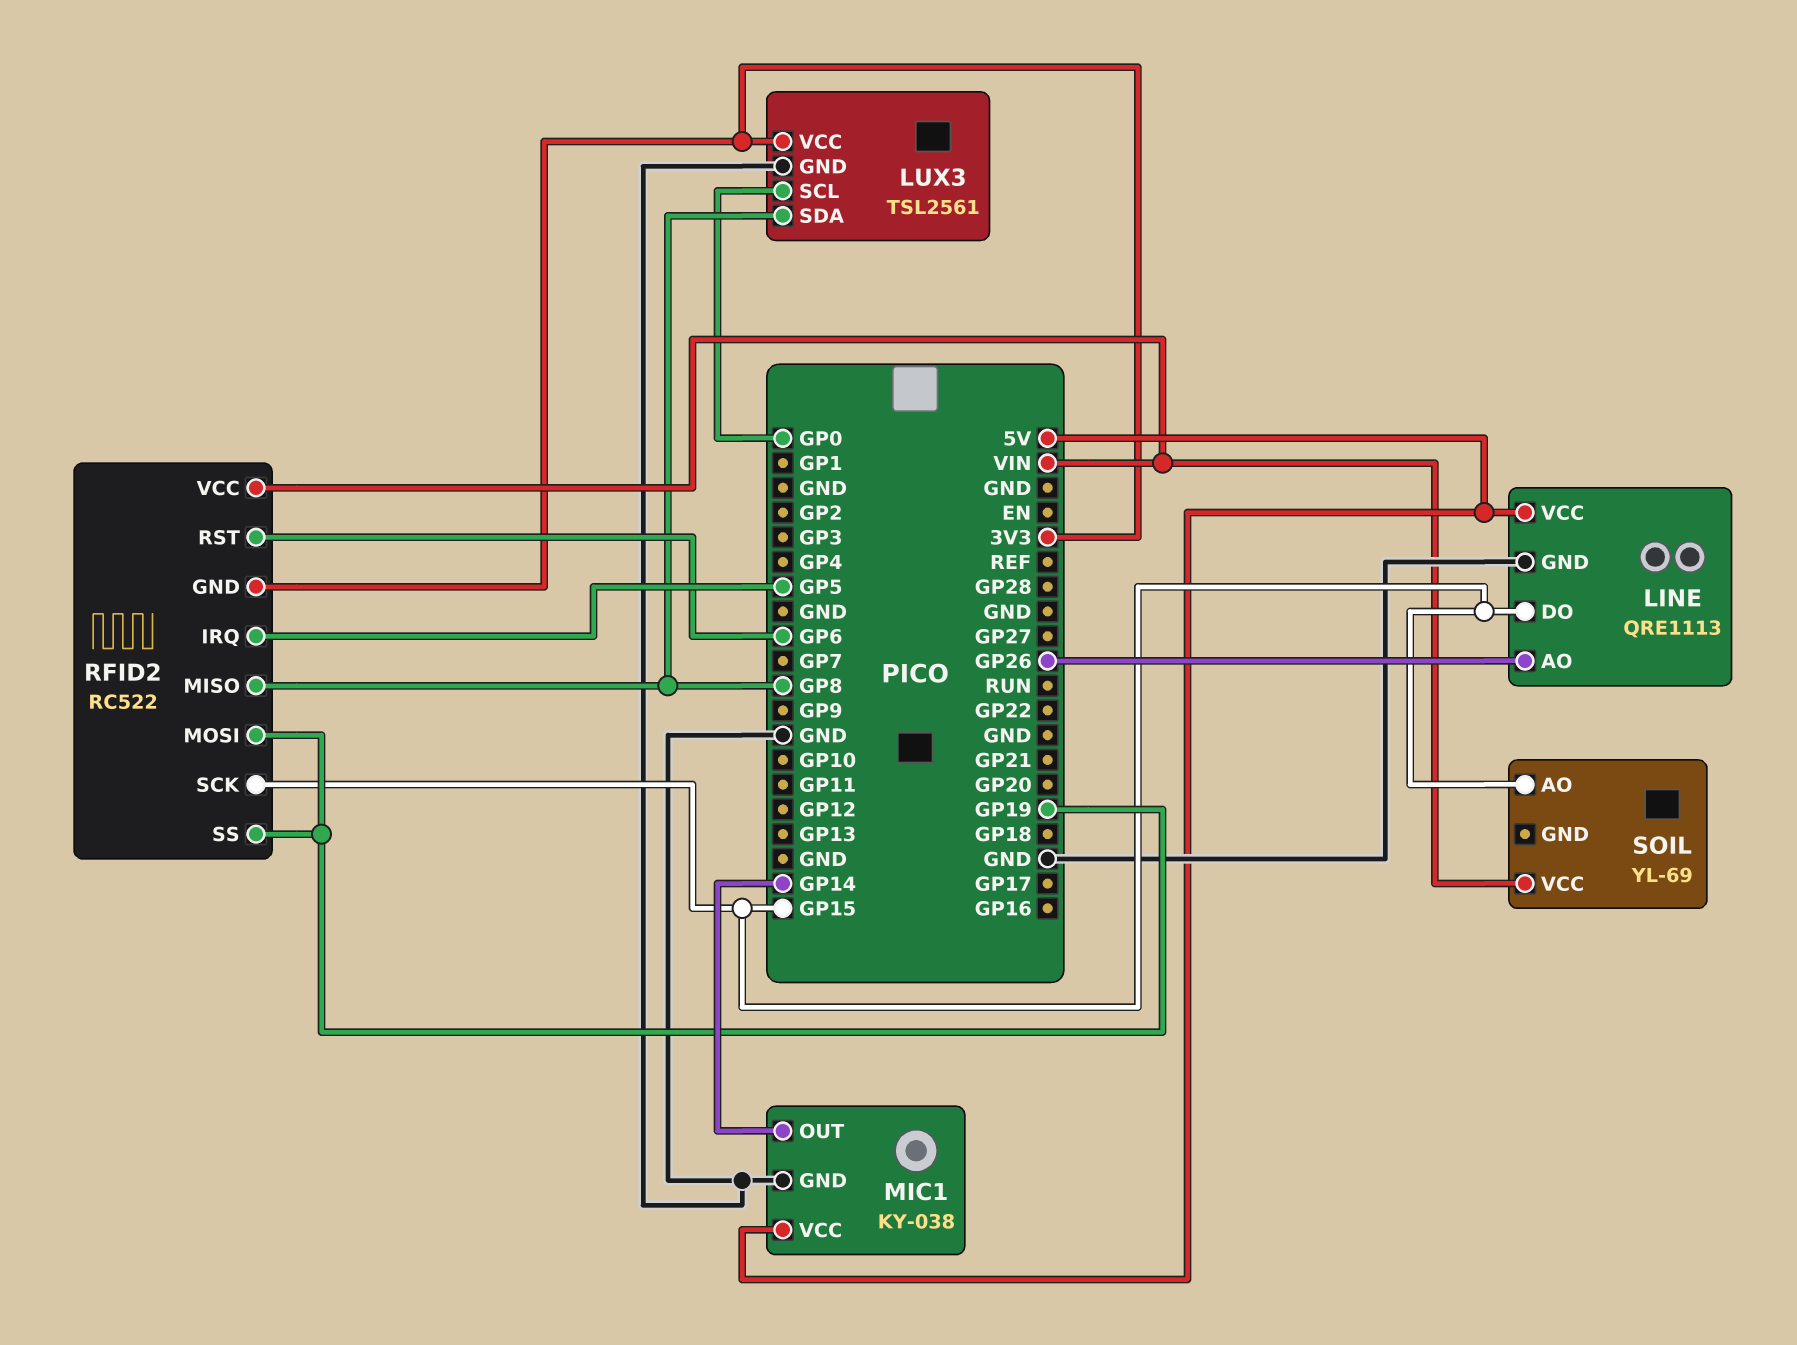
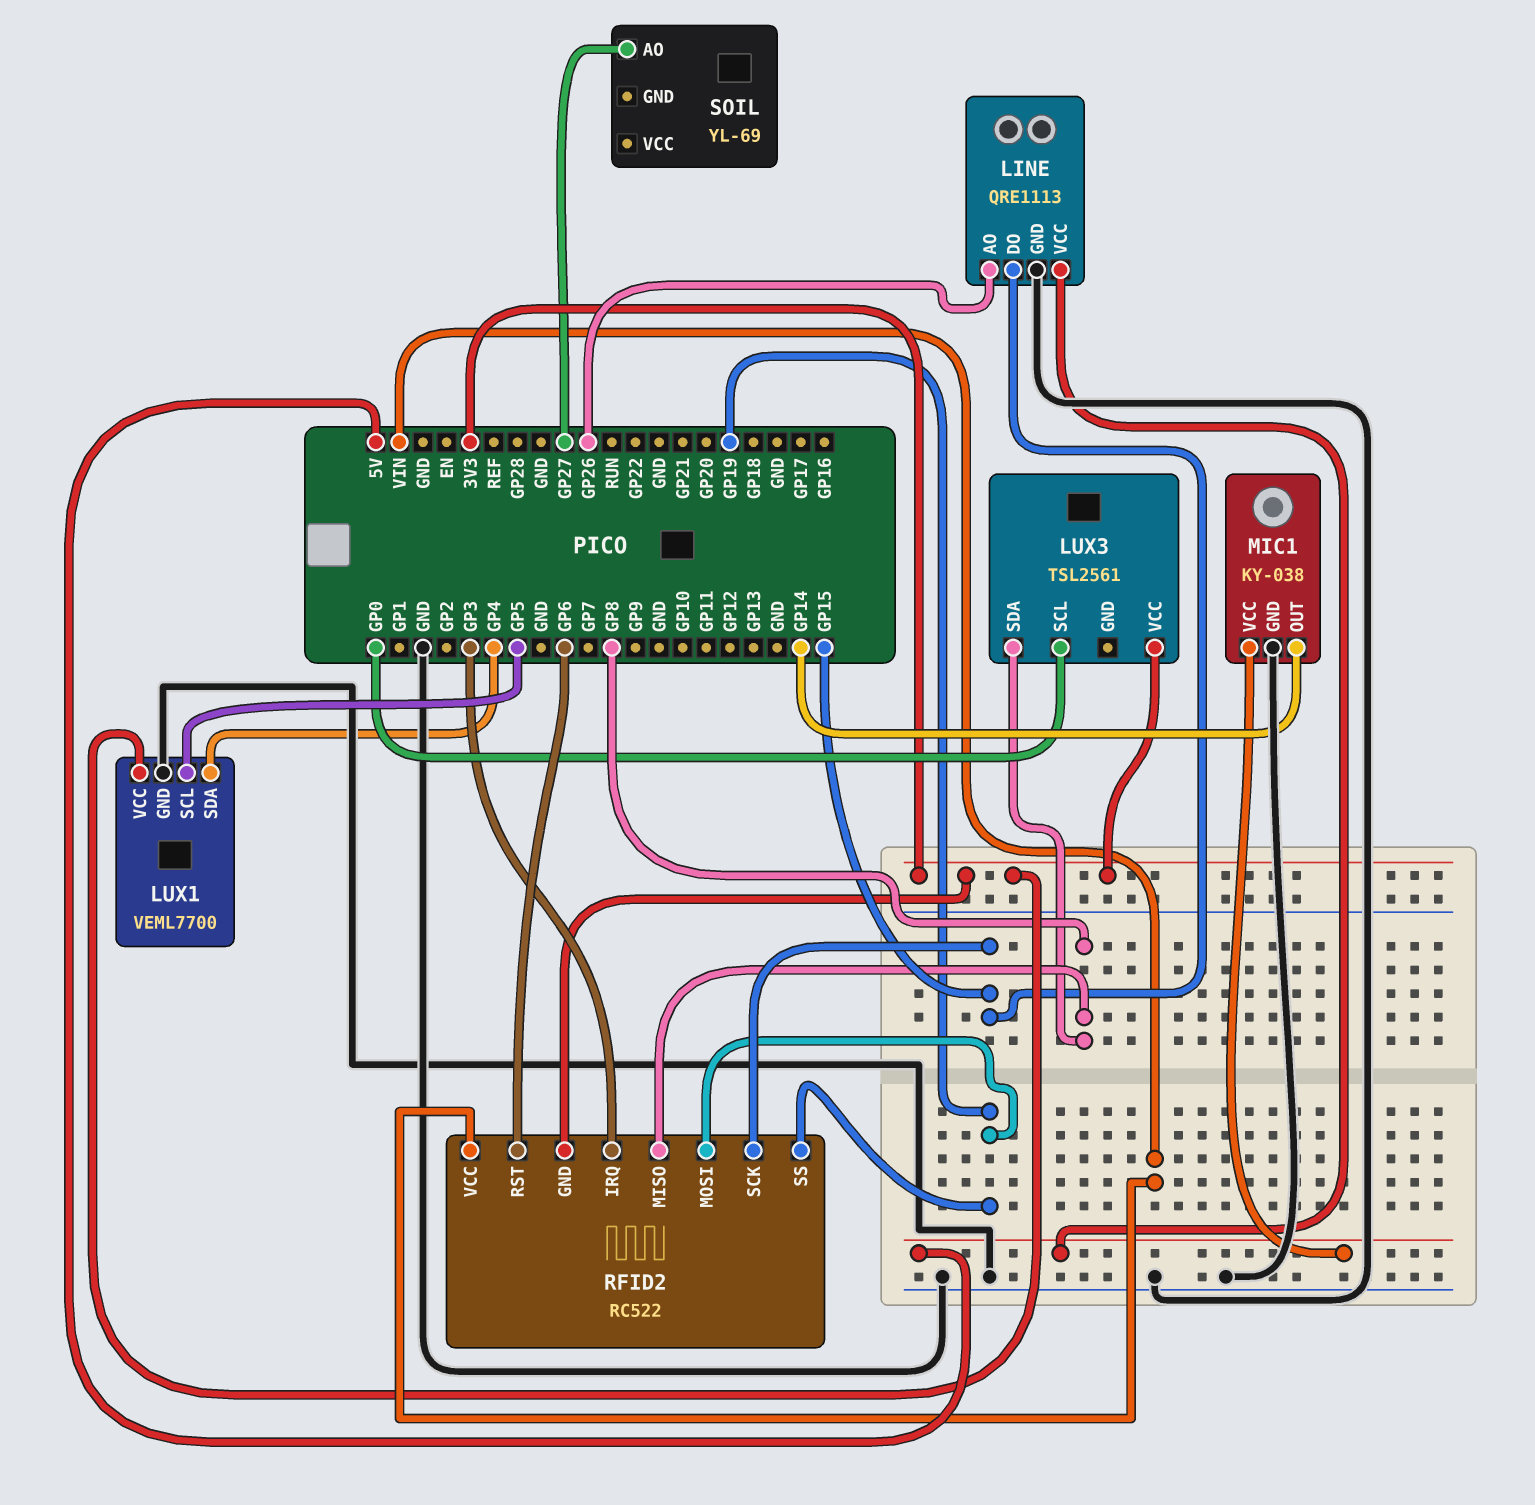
LUX1: none -> VEML7700
LUX1 pin GND: none -> GND
LUX1 pin SCL: none -> GP5
LUX1 pin SDA: none -> GP4
LUX1 pin VCC: none -> 3V3
LUX3 pin GND: GND -> none
RFID2 pin IRQ: GP5 -> GP3
SOIL pin AO: GP15 -> GP27
SOIL pin VCC: VIN -> none

